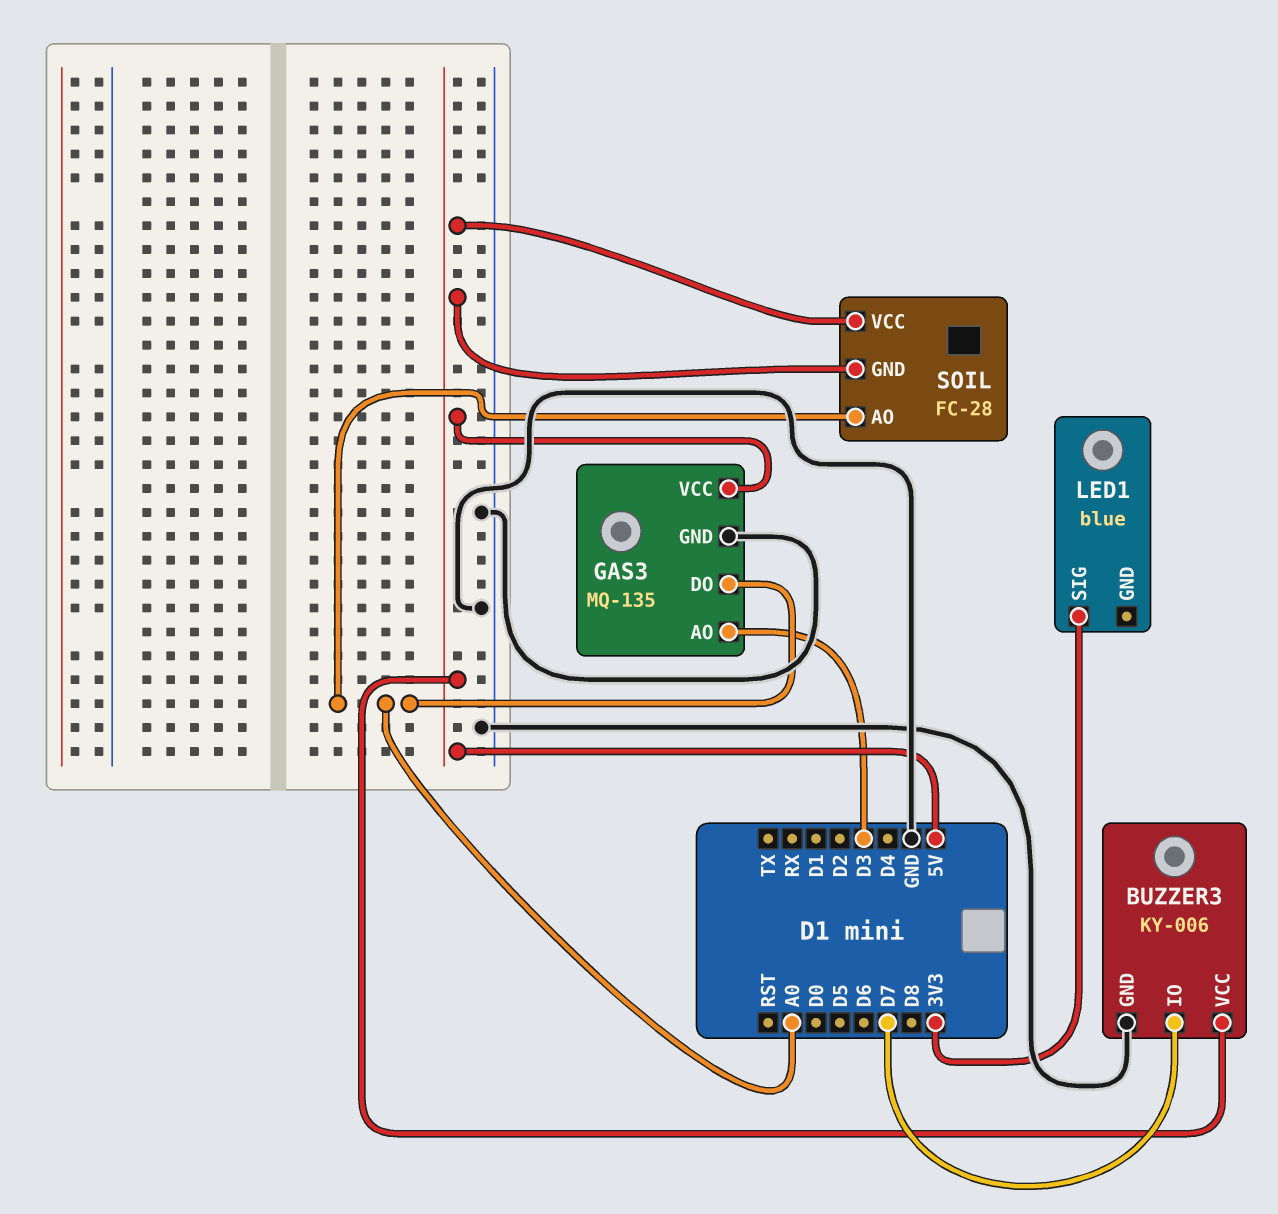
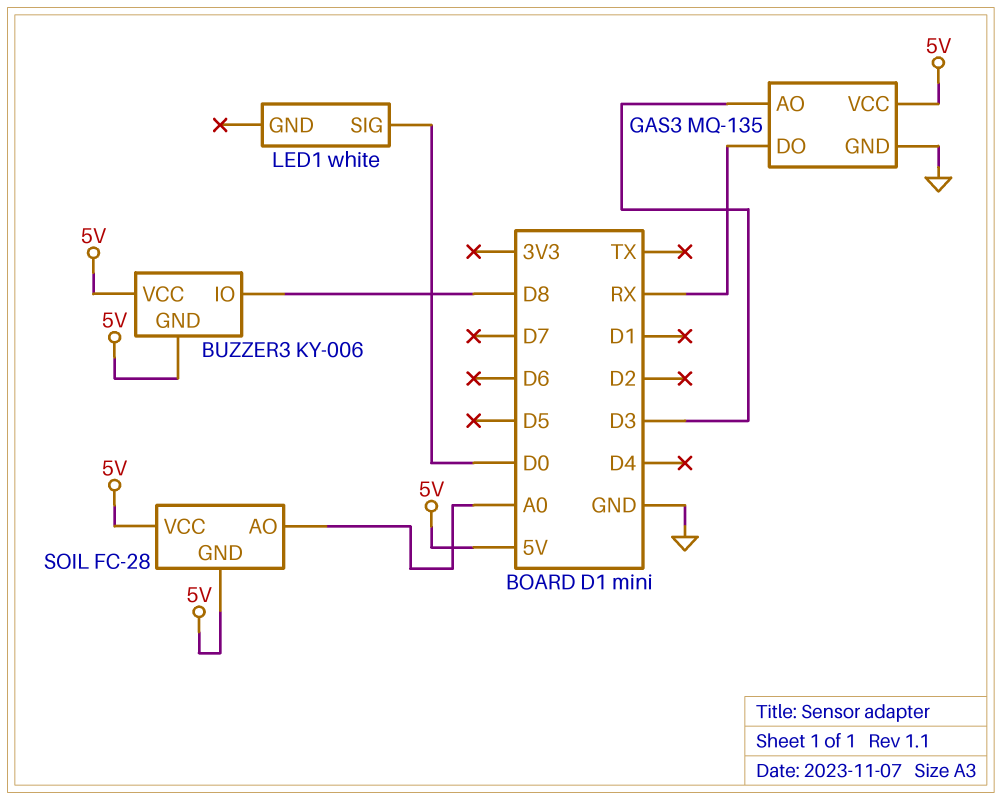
BUZZER3 pin GND: GND -> 5V
BUZZER3 pin IO: D7 -> D8
GAS3 pin DO: A0 -> RX
LED1: blue -> white
LED1 pin SIG: 3V3 -> D0

